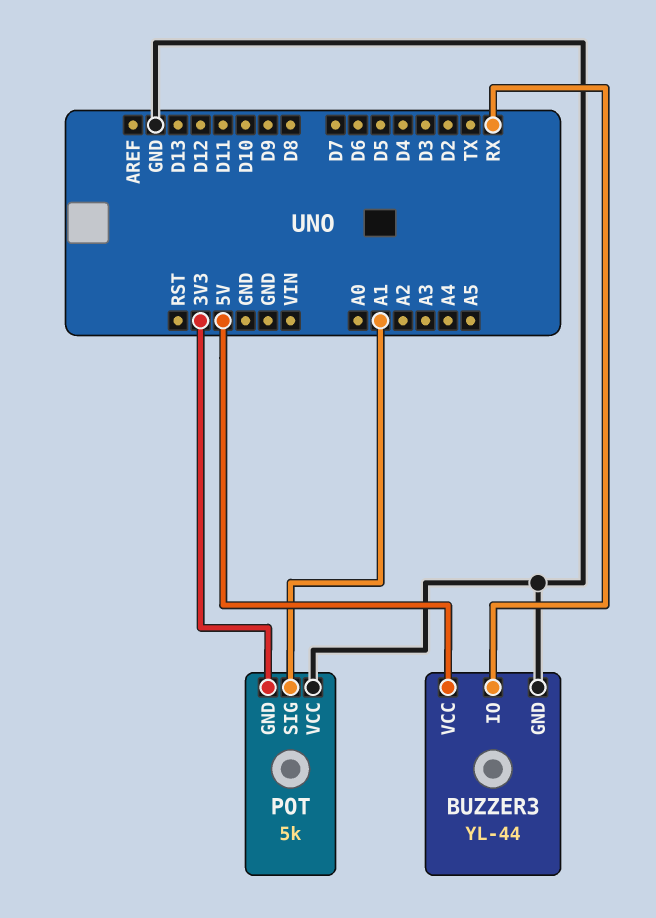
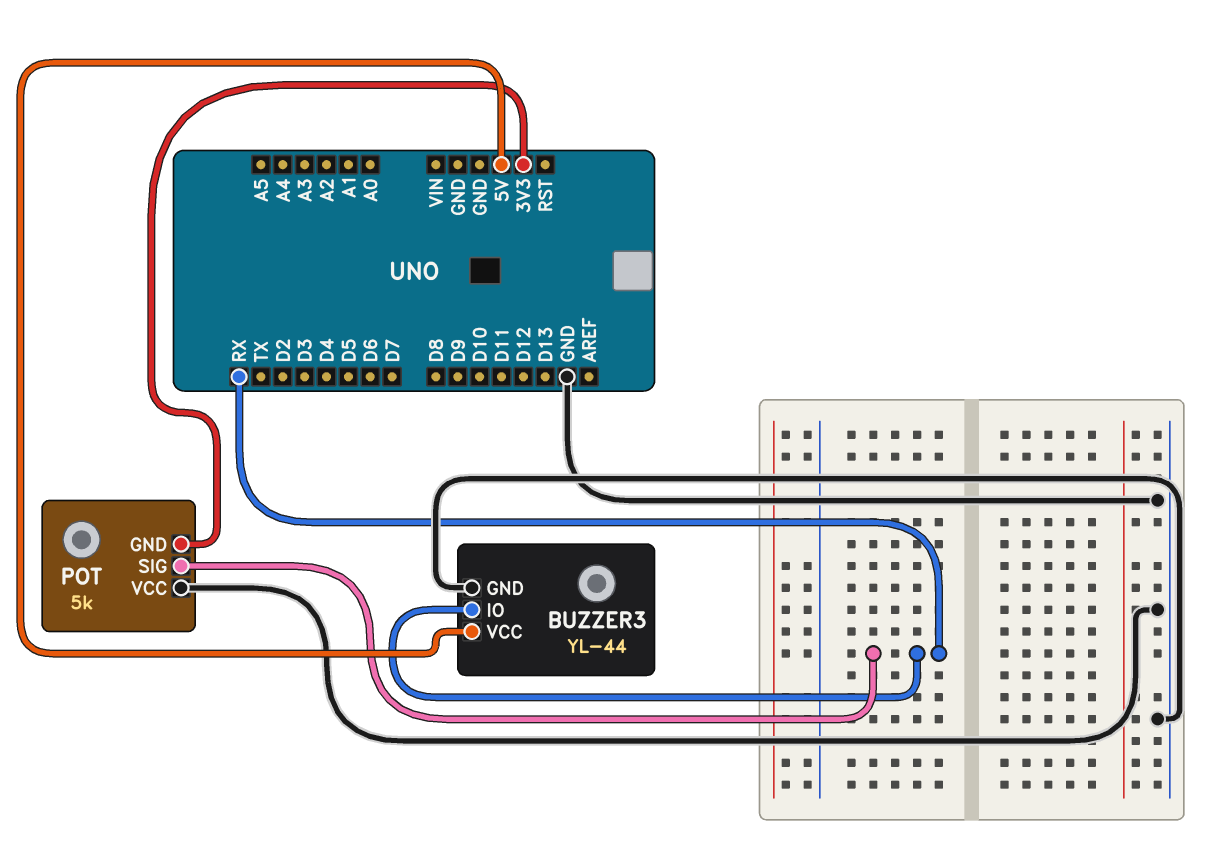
POT pin SIG: A1 -> RX

